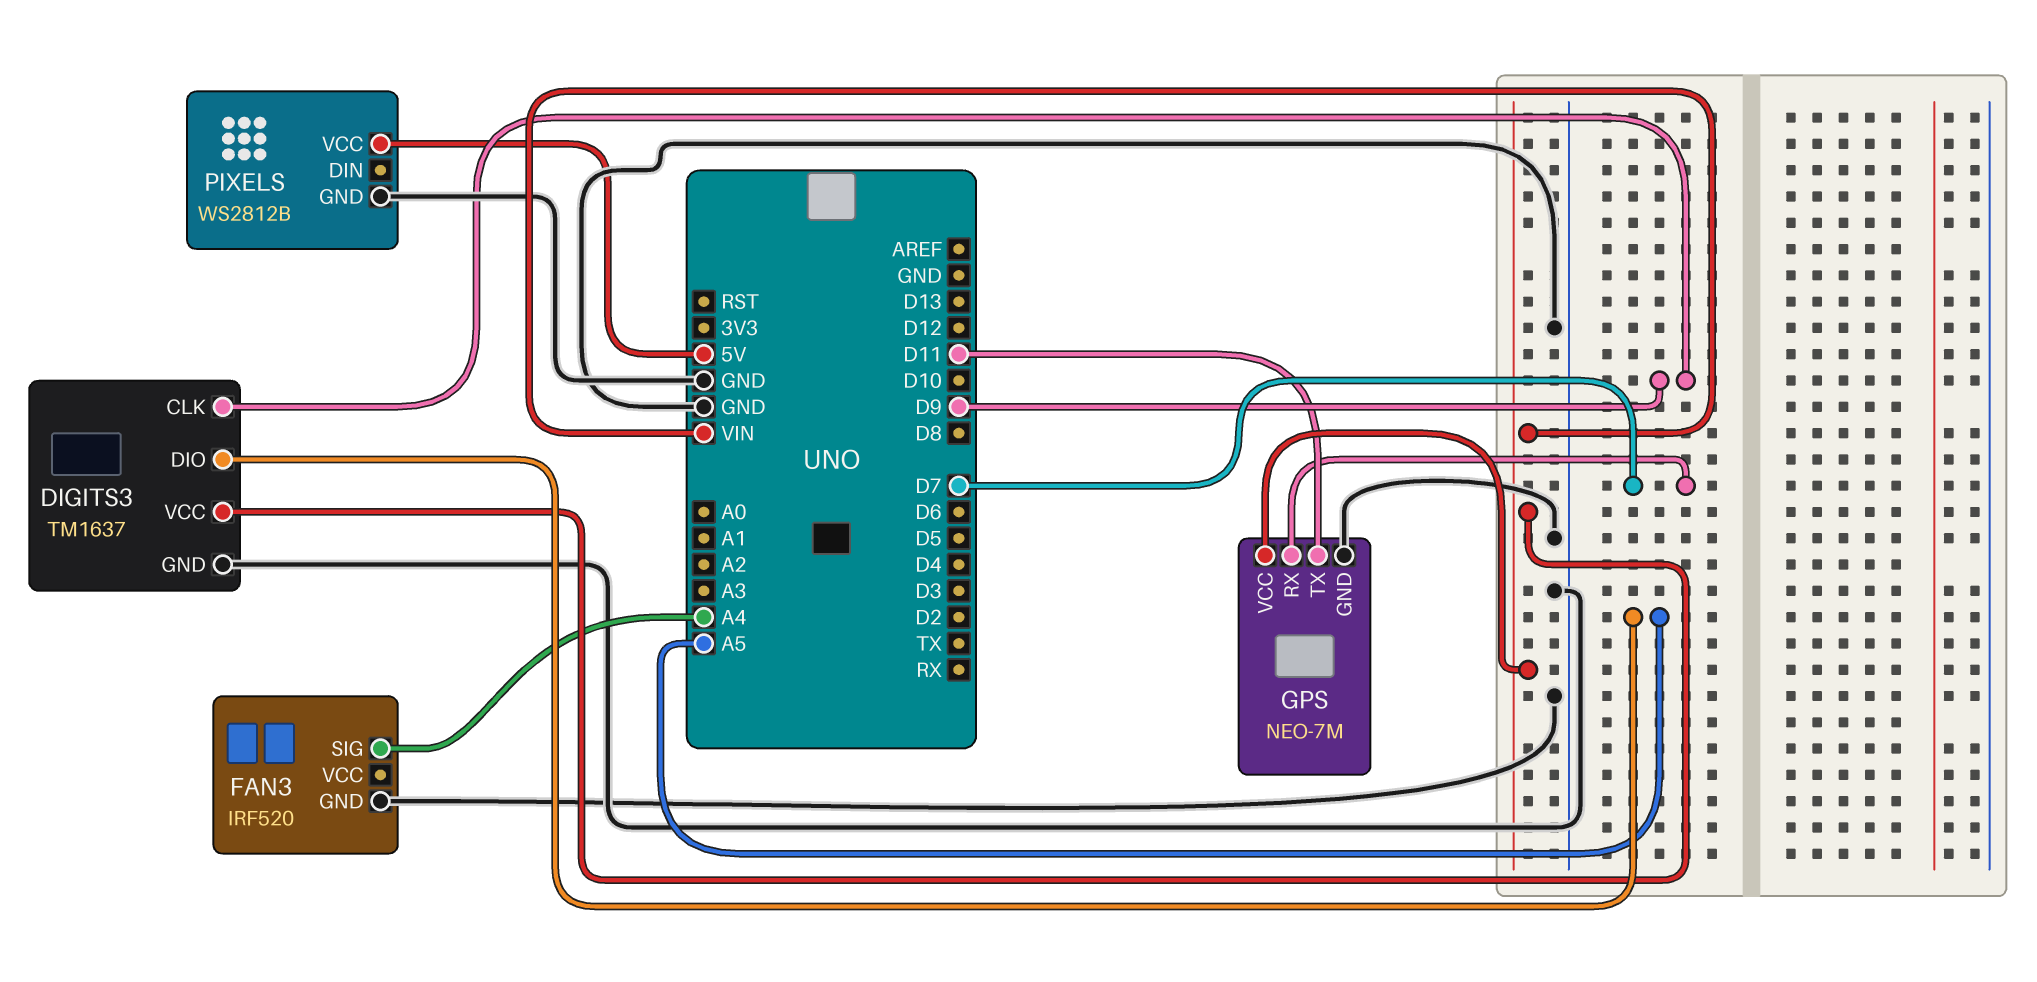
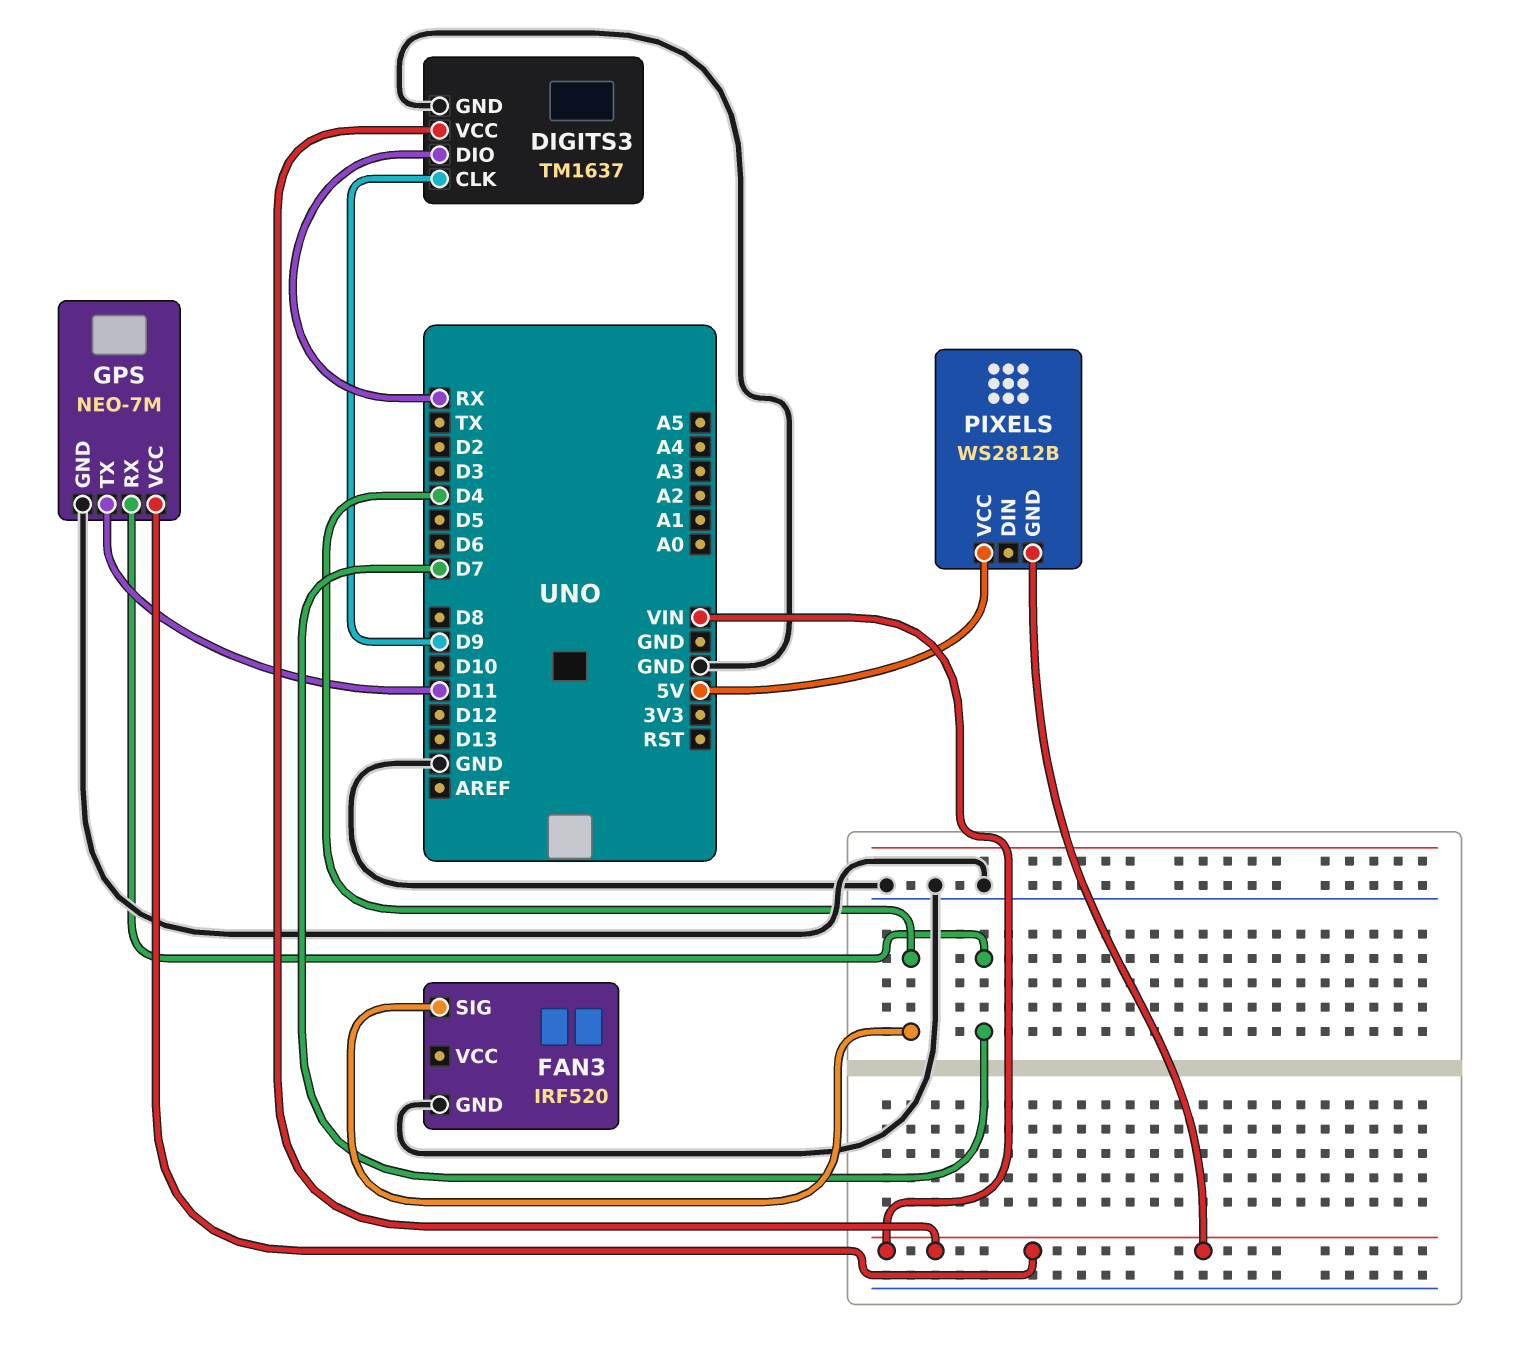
DIGITS3 pin DIO: A5 -> RX
FAN3 pin SIG: A4 -> D4
PIXELS pin GND: GND -> VIN

